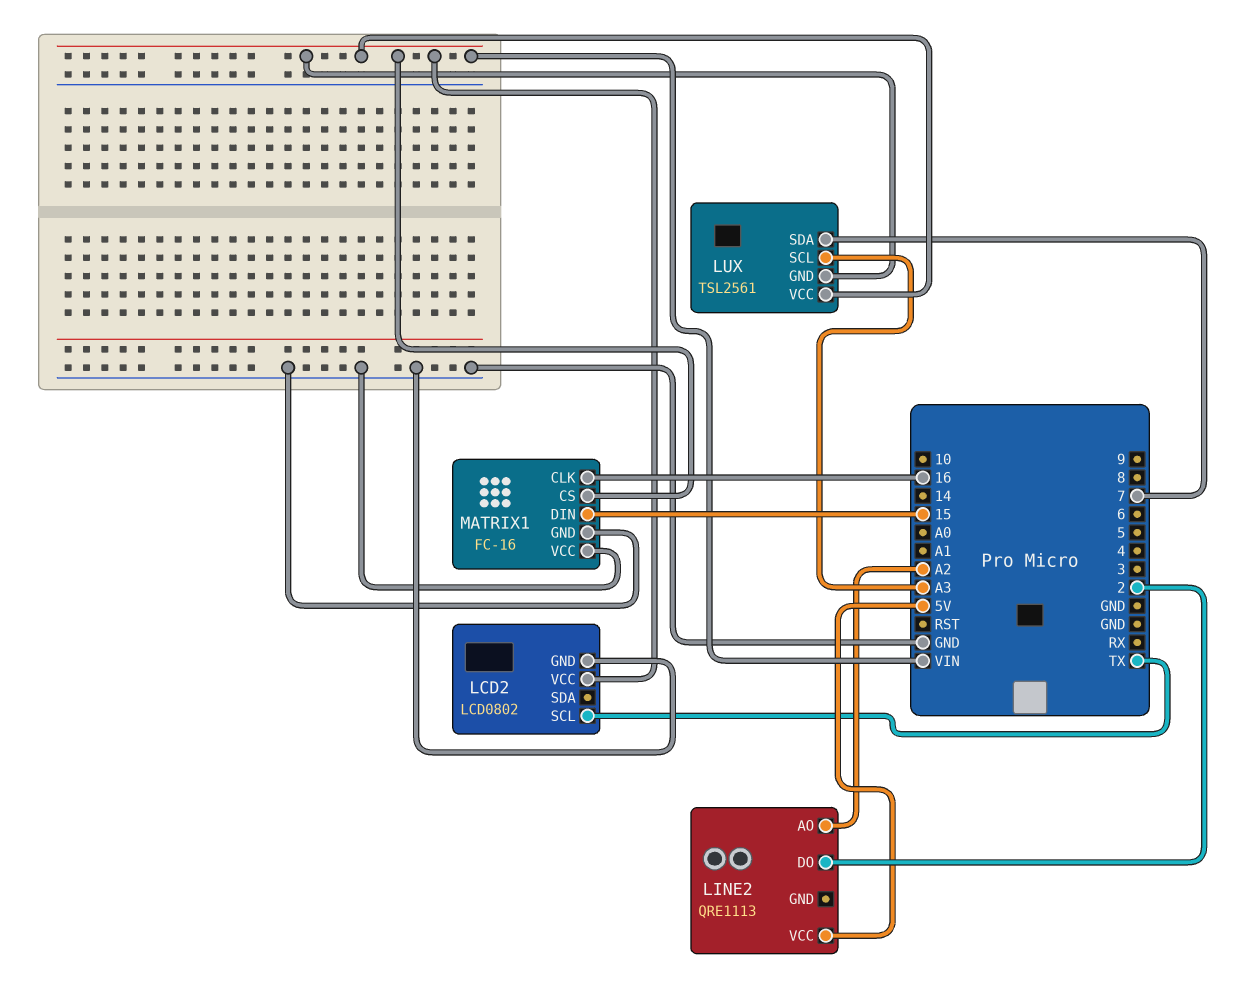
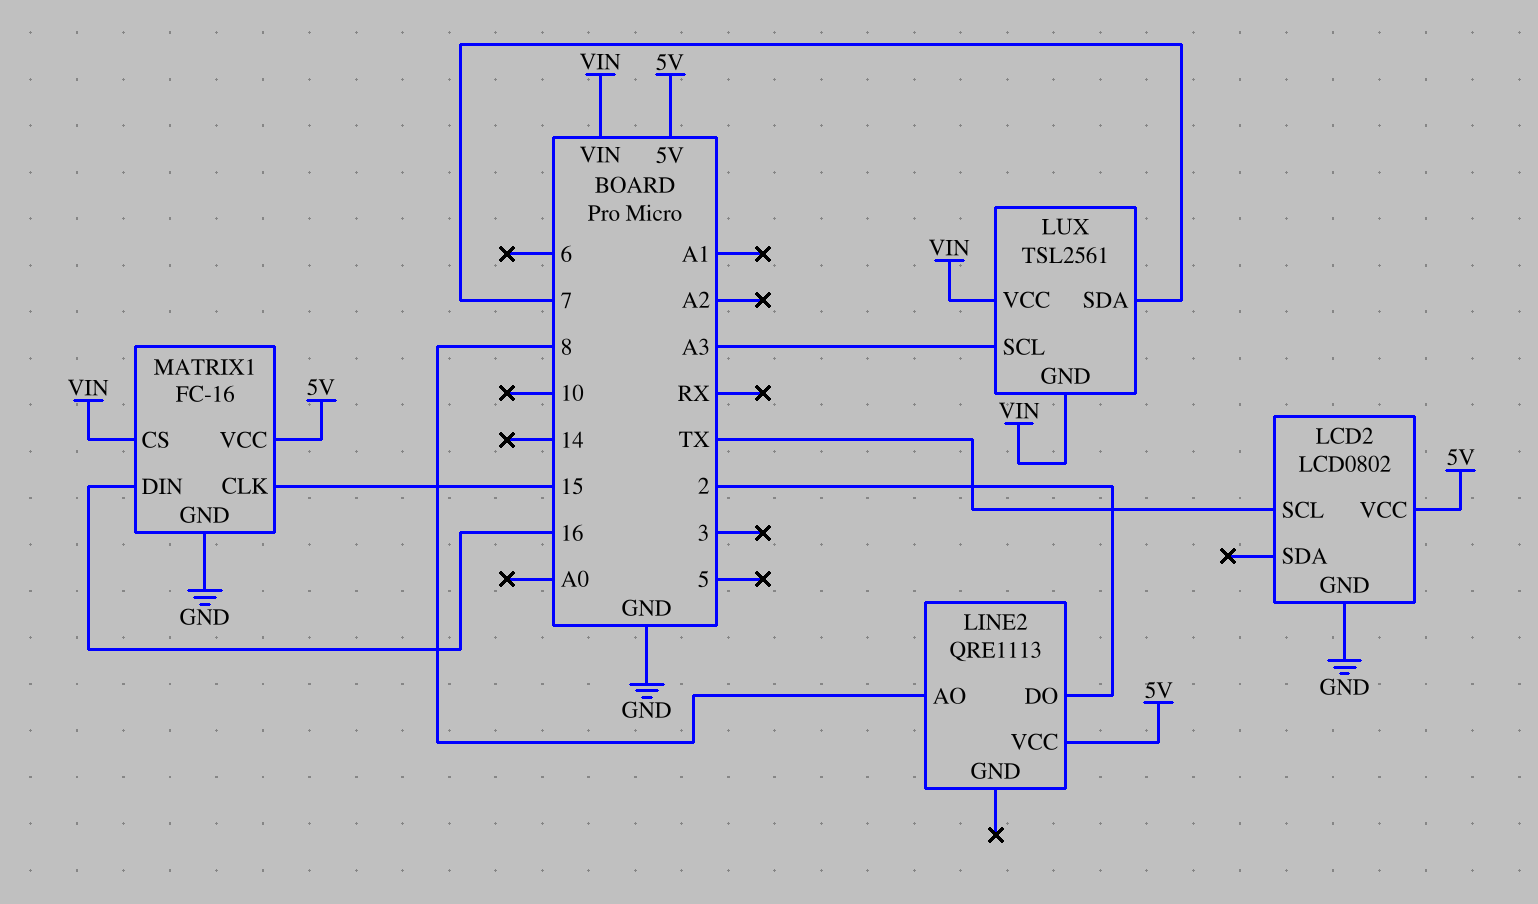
LCD2 pin VCC: VIN -> 5V
LINE2 pin AO: A2 -> 8
MATRIX1 pin CLK: 16 -> 15
MATRIX1 pin DIN: 15 -> 16
MATRIX1 pin VCC: GND -> 5V

